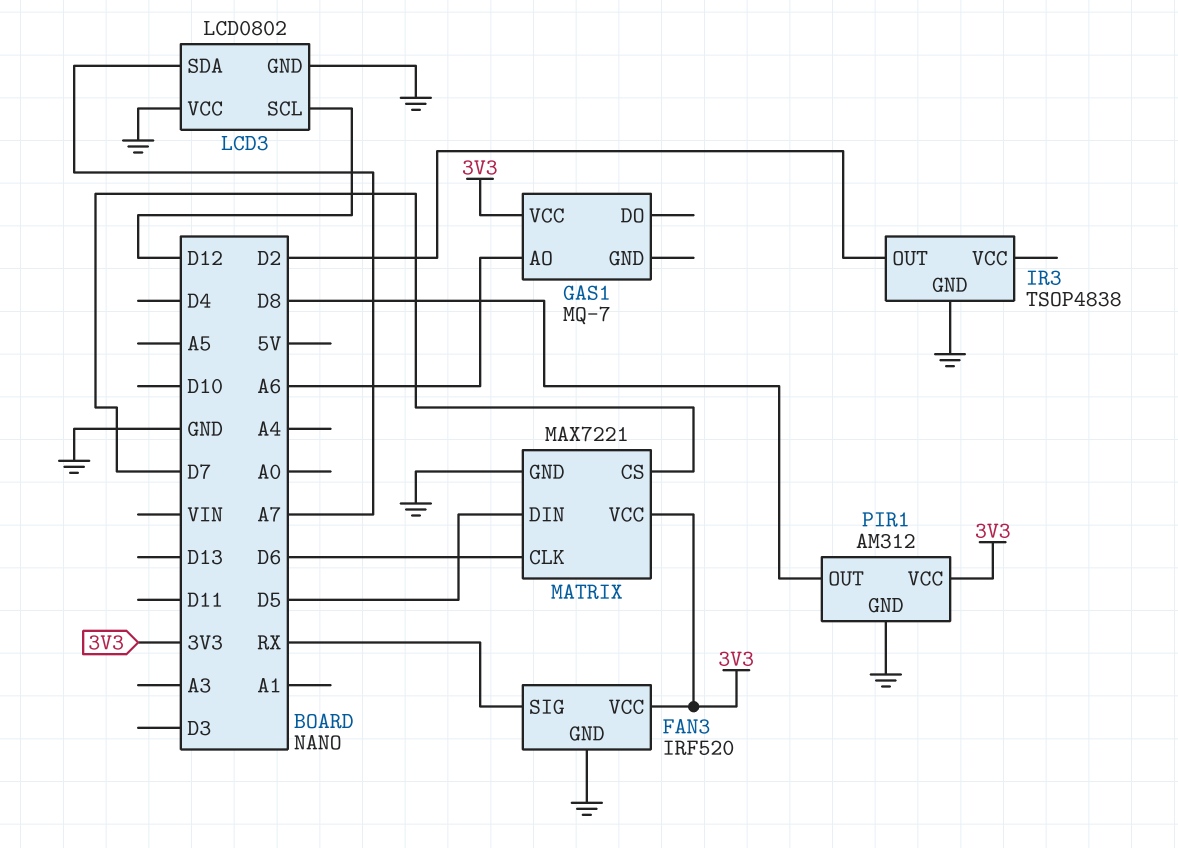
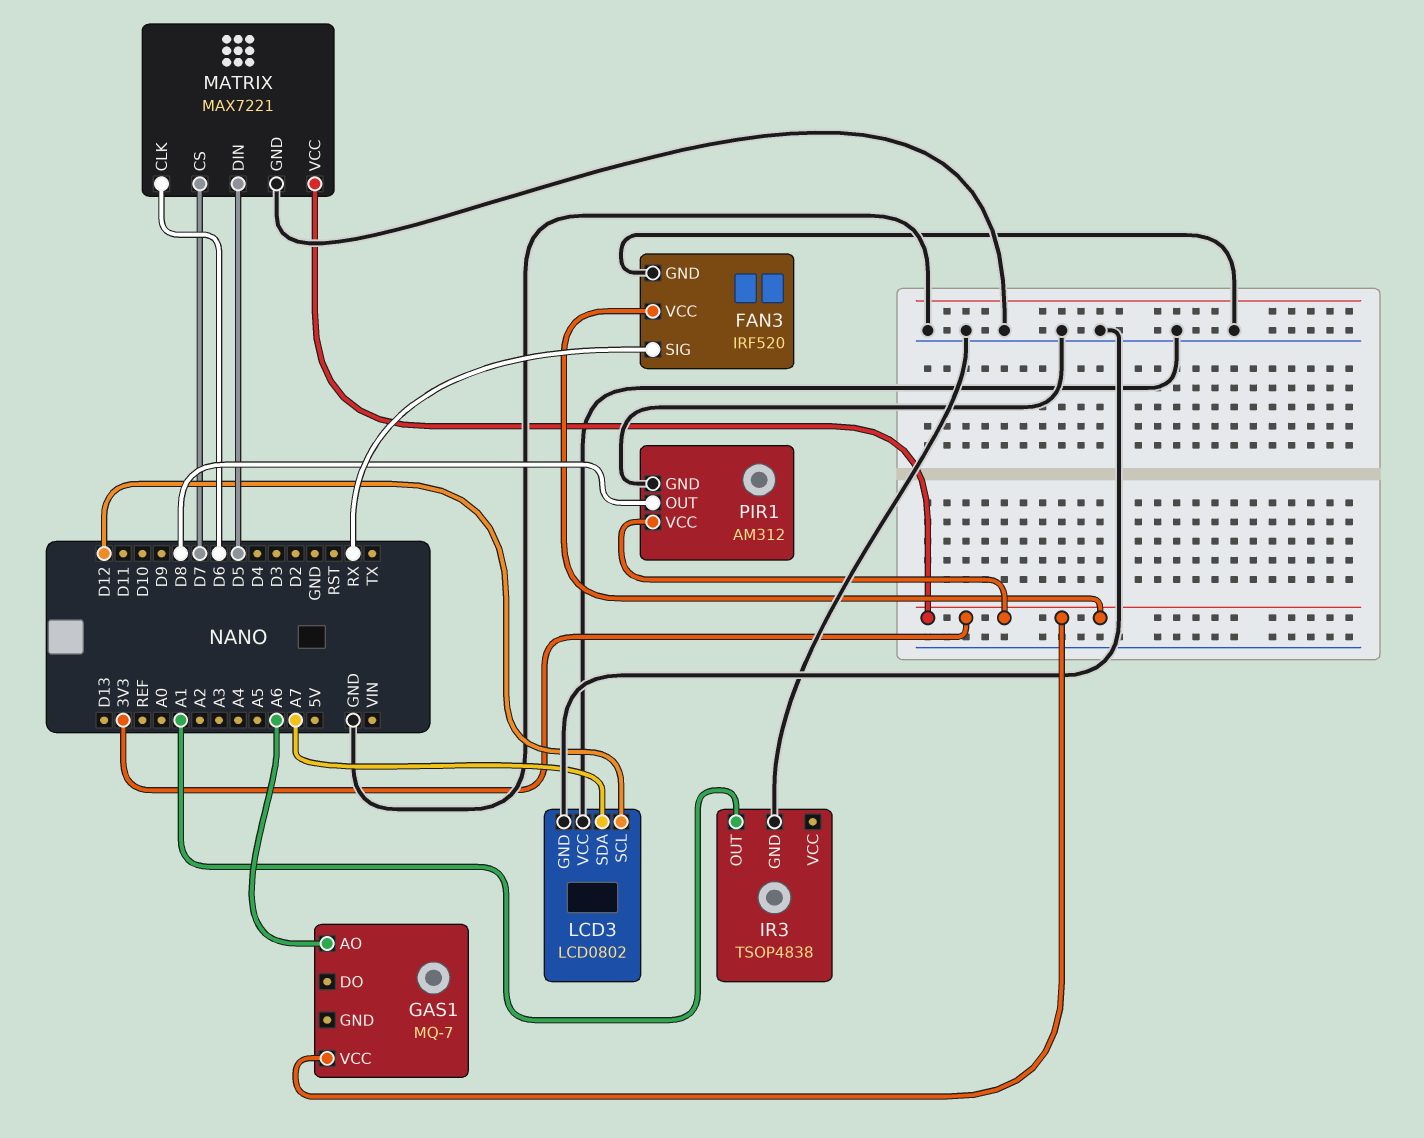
IR3 pin OUT: D2 -> A1

